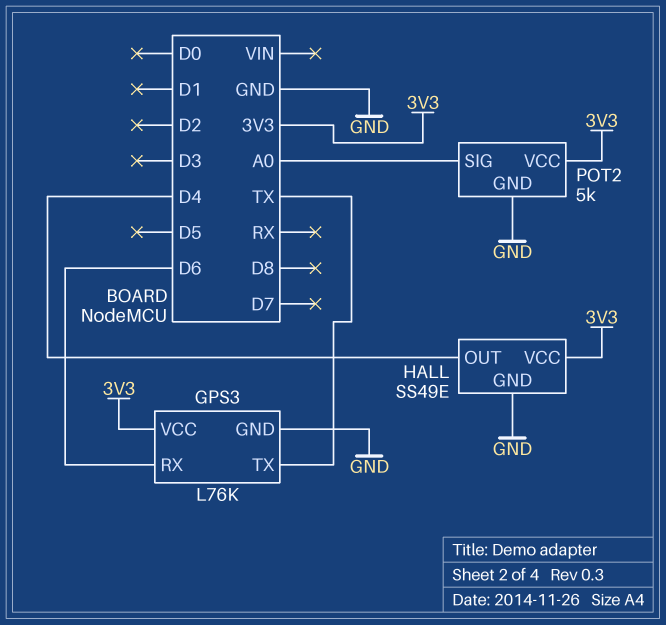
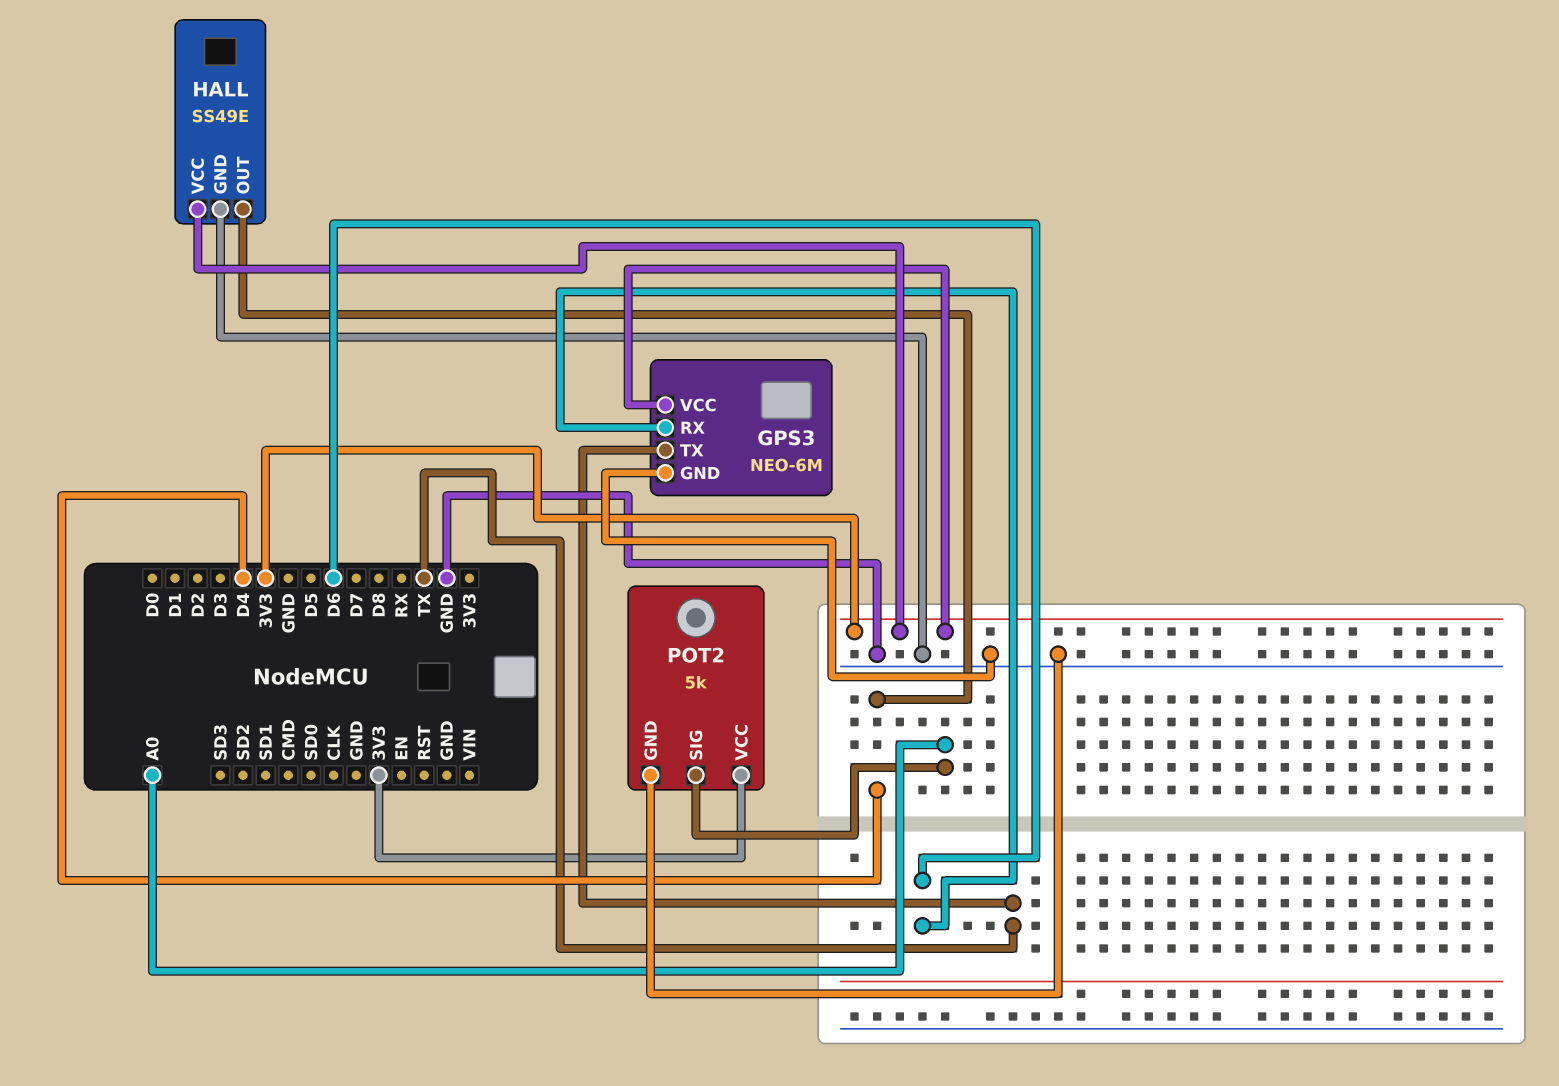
GPS3: L76K -> NEO-6M

